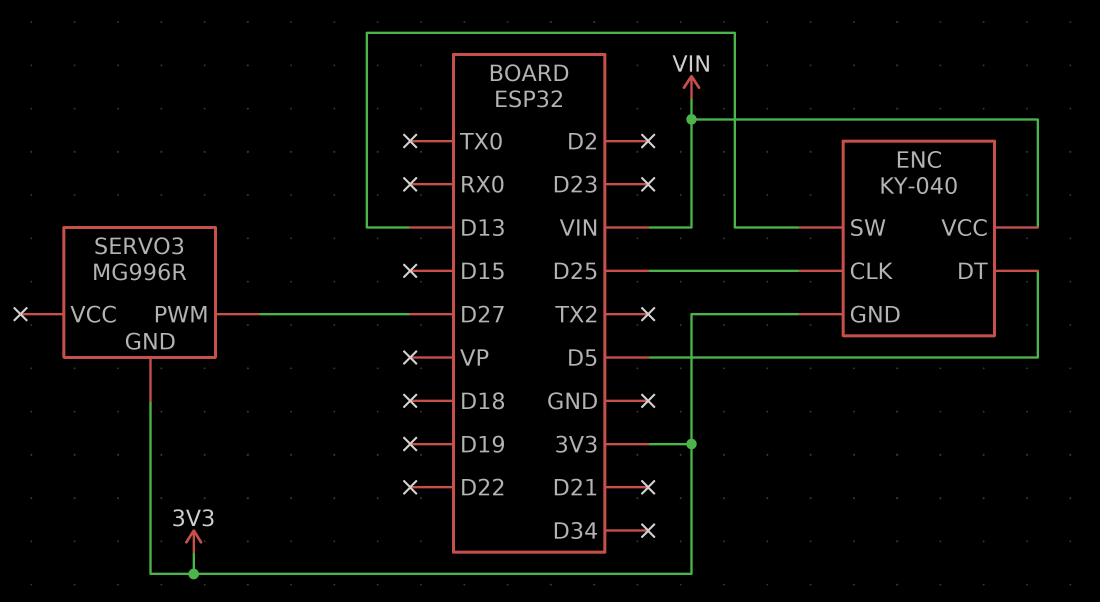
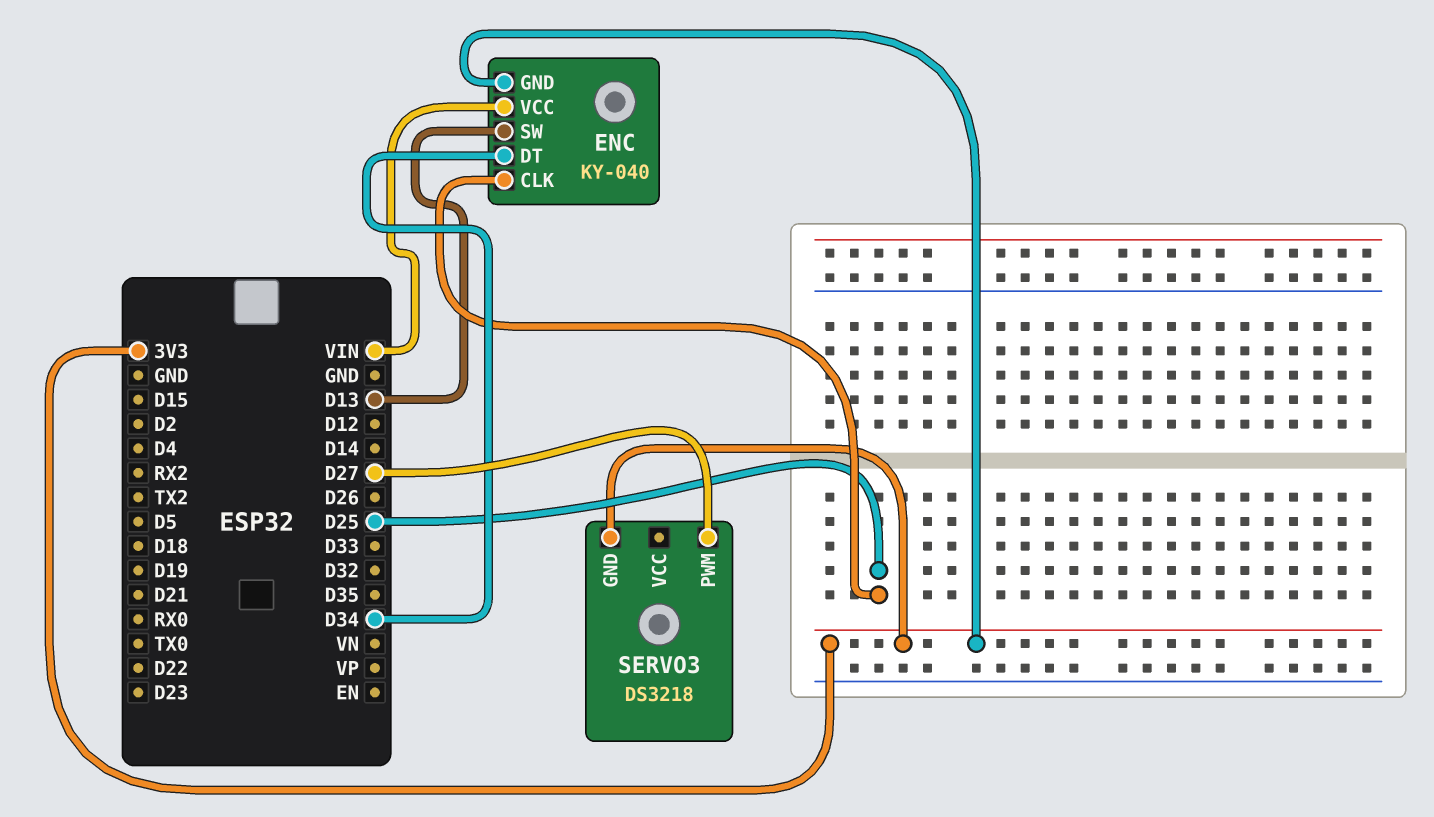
ENC pin DT: D5 -> D34
SERVO3: MG996R -> DS3218

